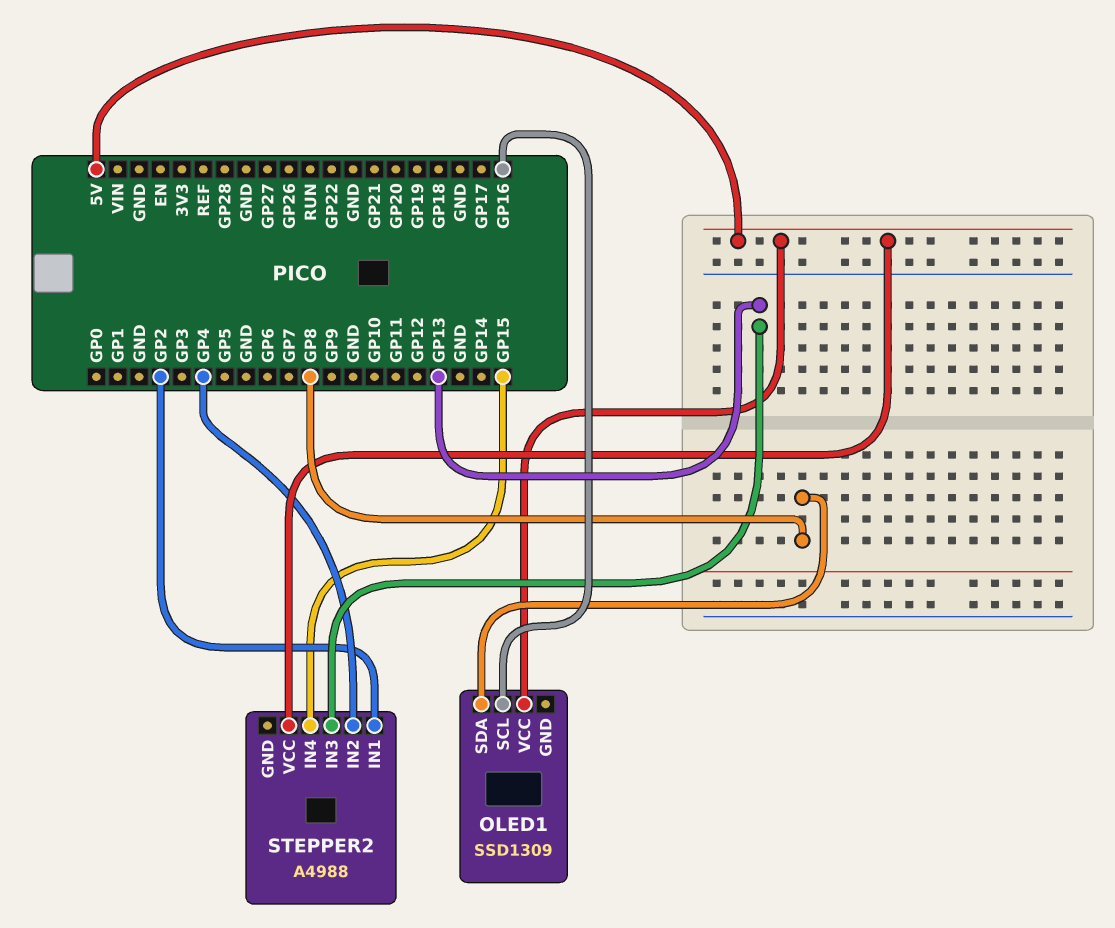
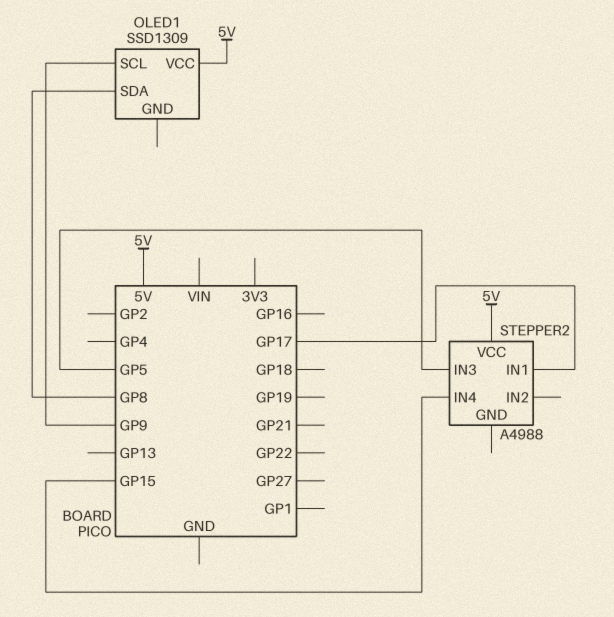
OLED1 pin SCL: GP16 -> GP9
STEPPER2 pin IN1: GP2 -> GP17
STEPPER2 pin IN2: GP4 -> none
STEPPER2 pin IN3: GP13 -> GP5

